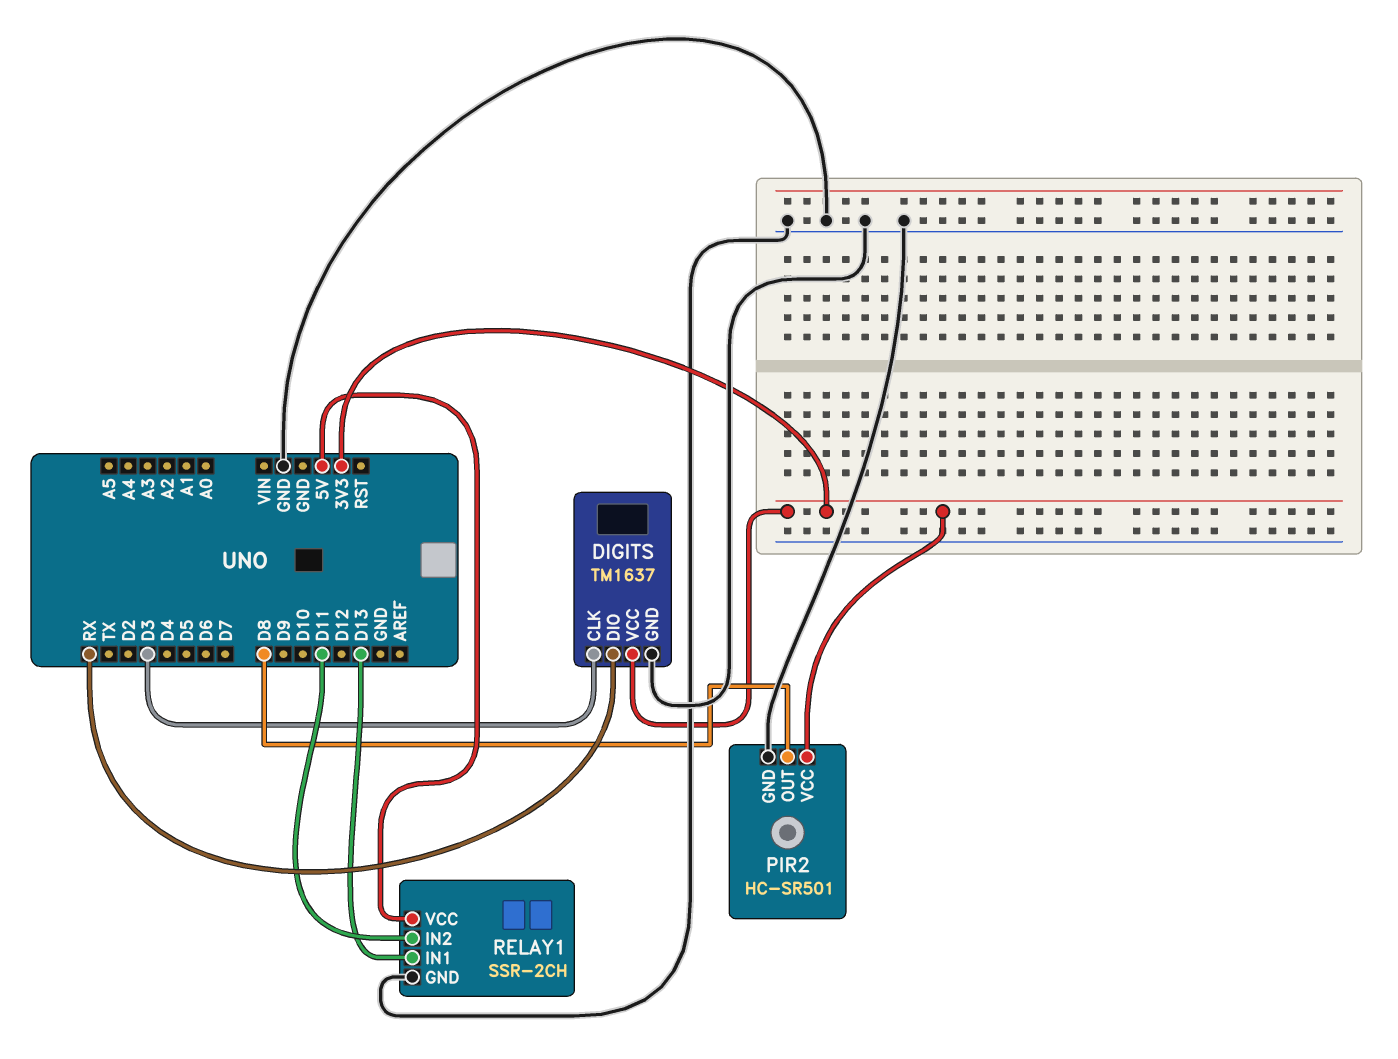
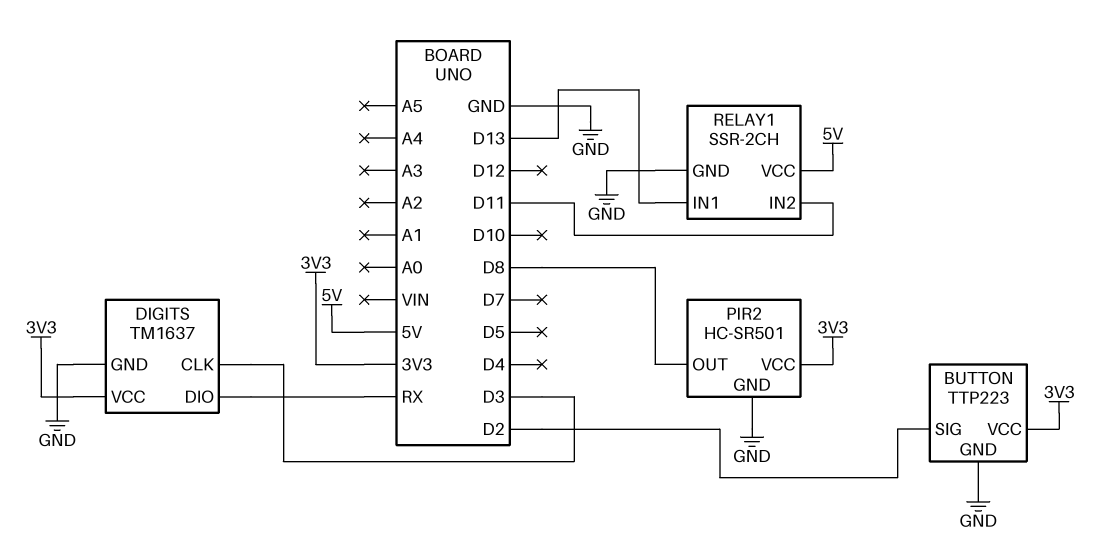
BUTTON: none -> TTP223
BUTTON pin GND: none -> GND
BUTTON pin SIG: none -> D2
BUTTON pin VCC: none -> 3V3

